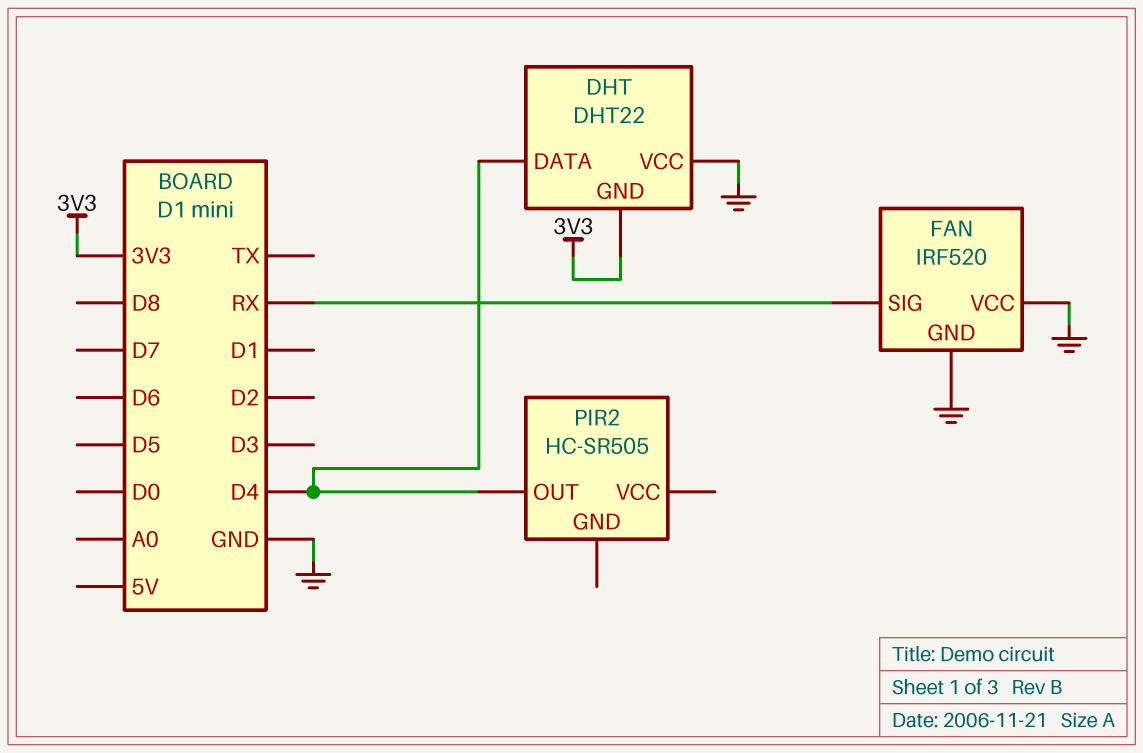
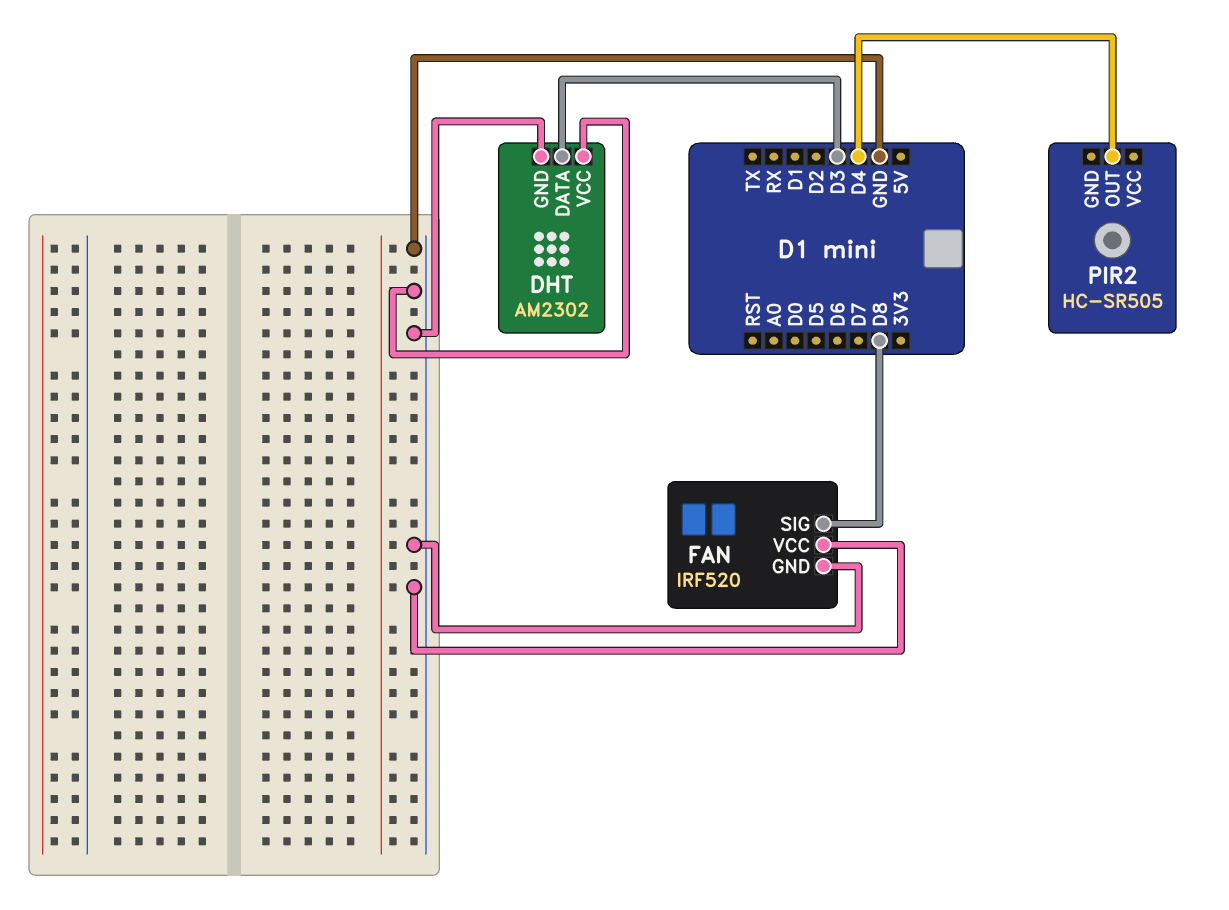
DHT: DHT22 -> AM2302
DHT pin DATA: D4 -> D3
DHT pin GND: 3V3 -> GND
FAN pin SIG: RX -> D8

